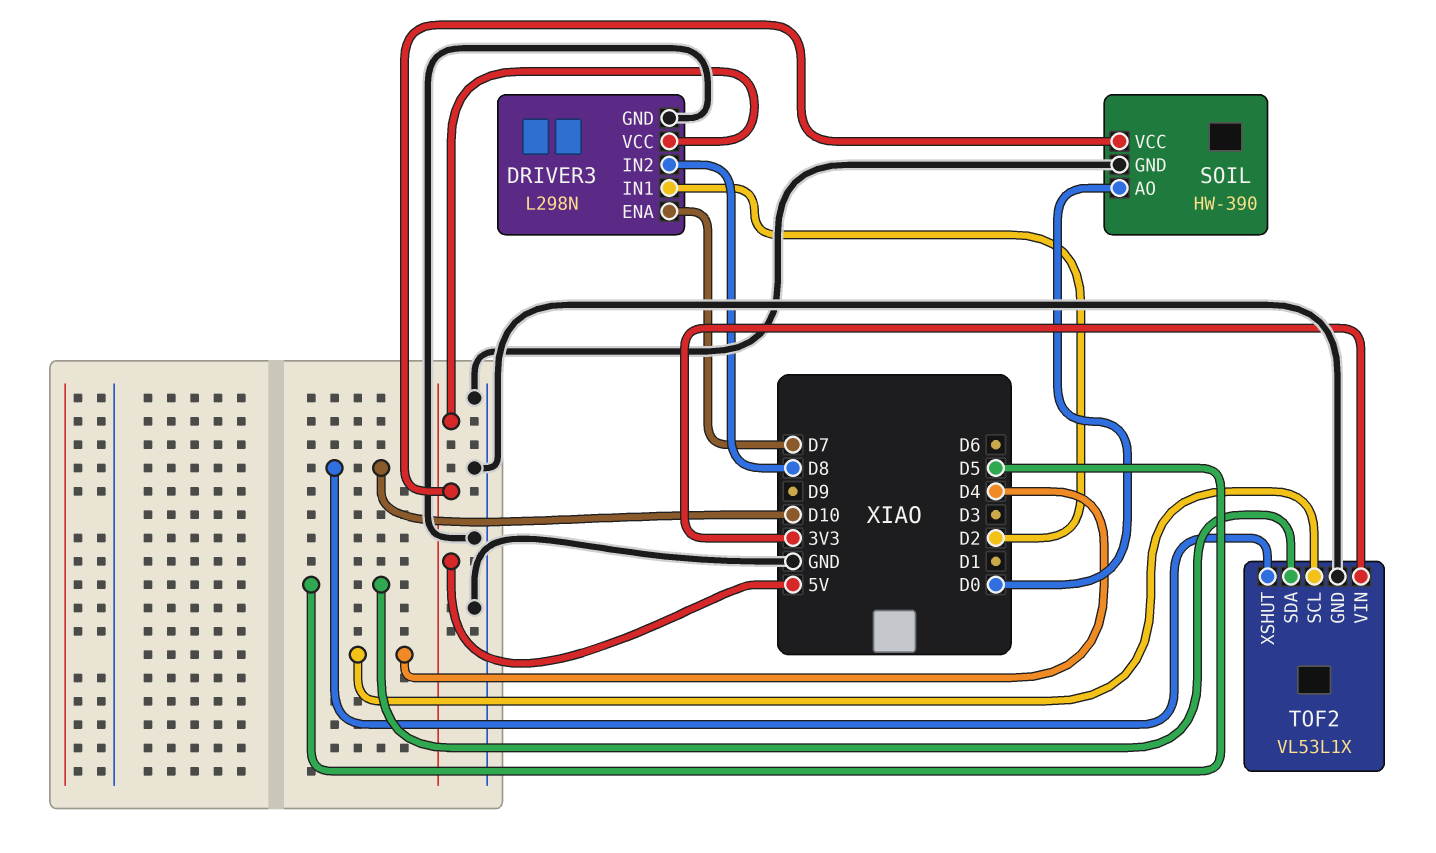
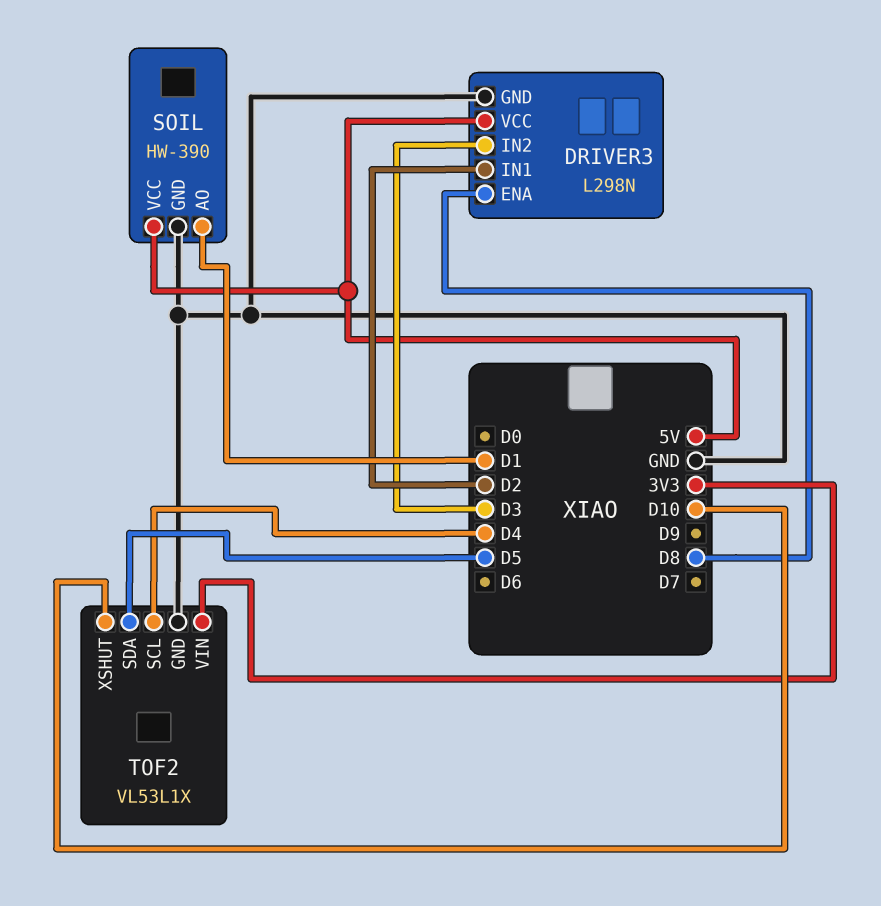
DRIVER3 pin ENA: D7 -> D8
DRIVER3 pin IN2: D8 -> D3
SOIL pin AO: D0 -> D1

